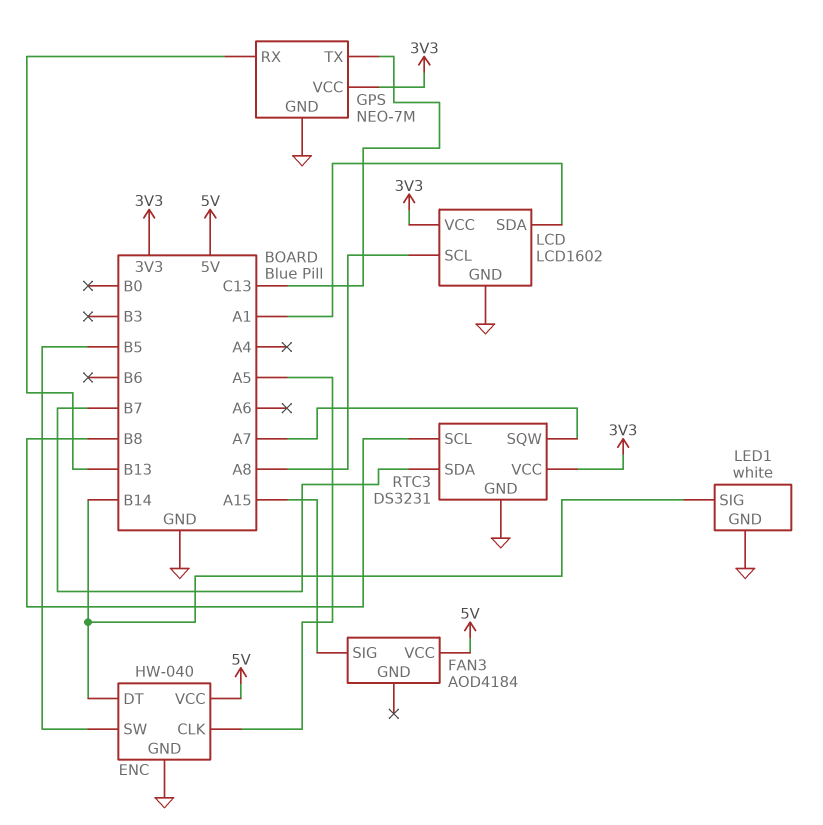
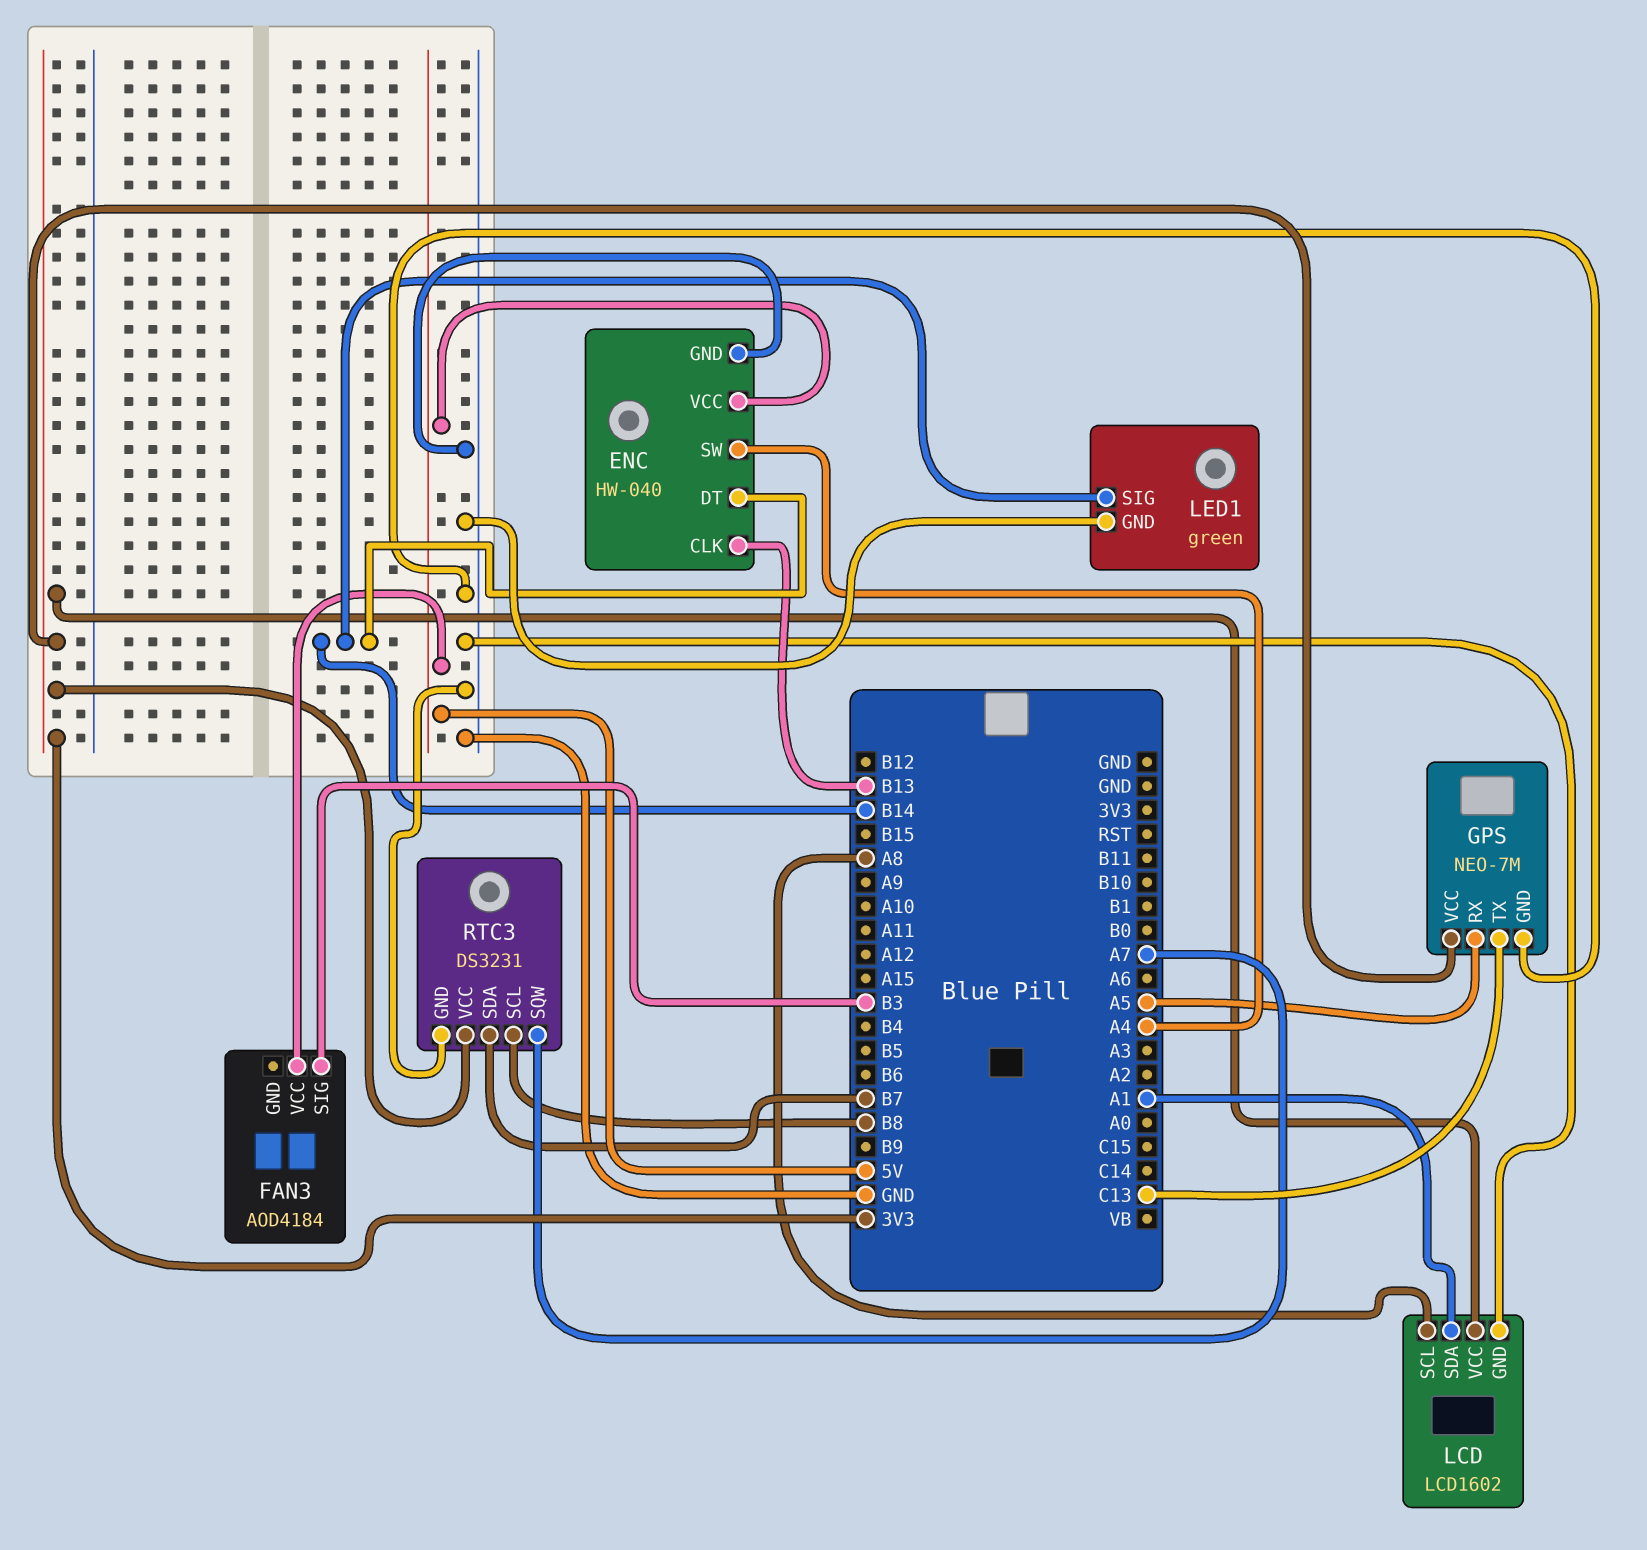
ENC pin CLK: A5 -> B13
ENC pin SW: B5 -> A4
FAN3 pin SIG: A15 -> B3
GPS pin RX: B13 -> A5
LED1: white -> green

